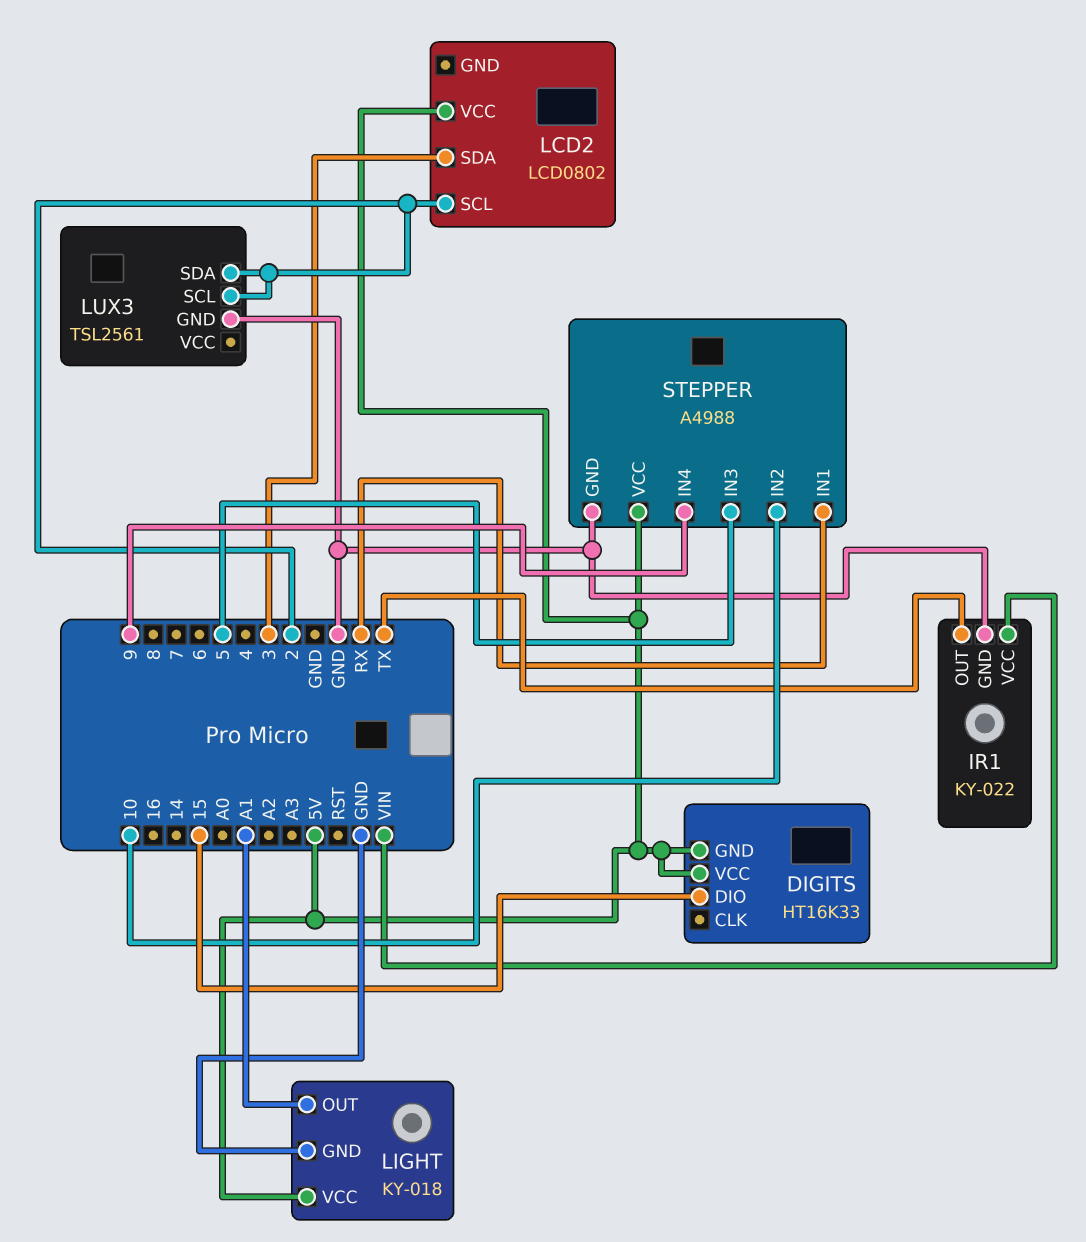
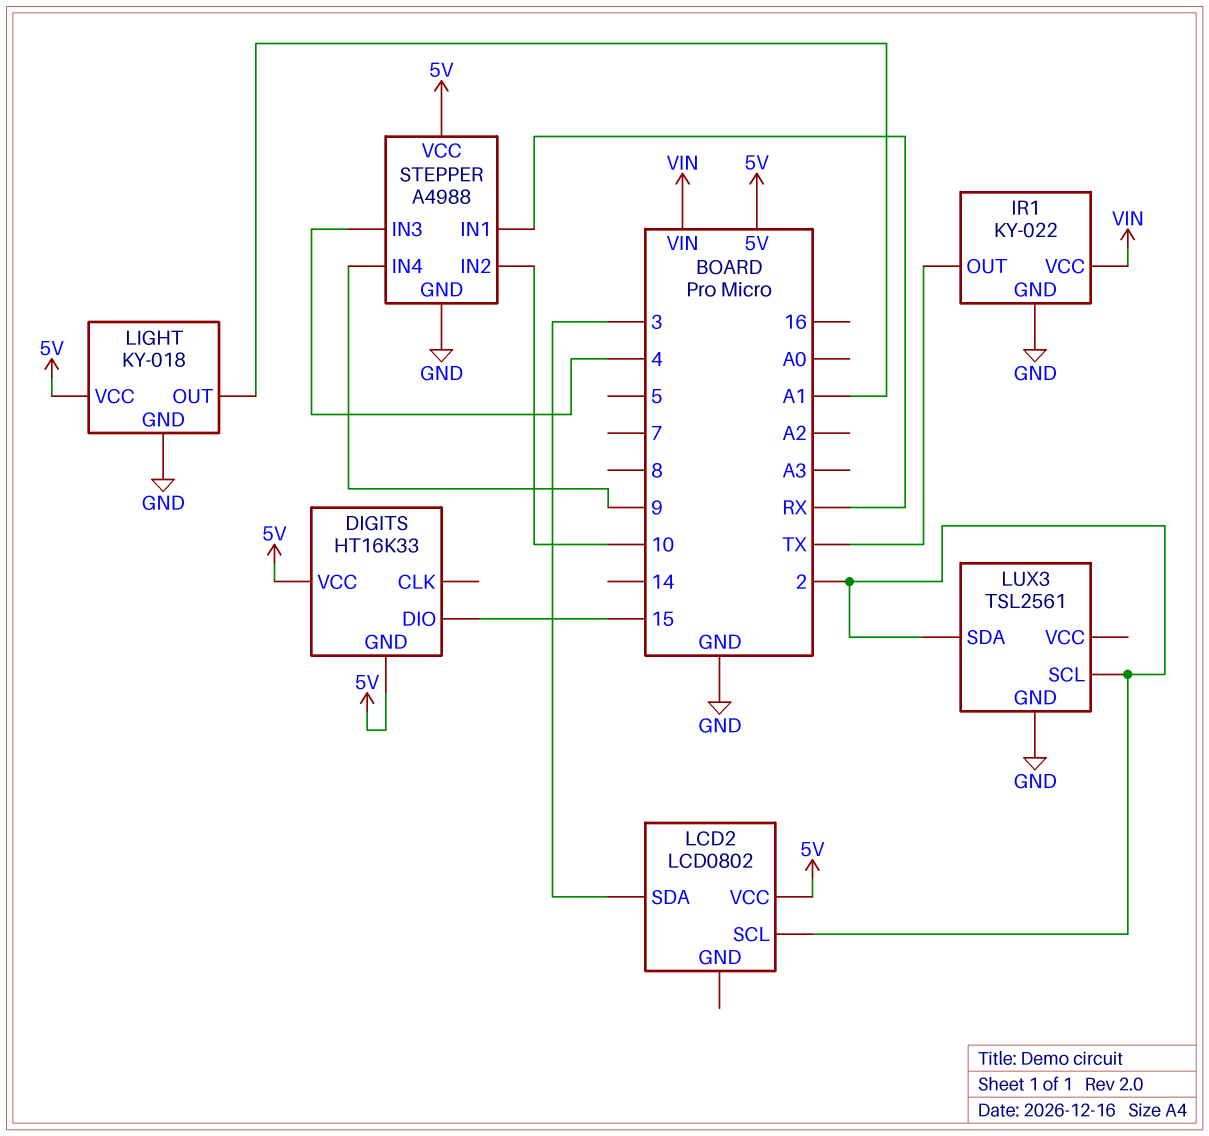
STEPPER pin IN3: 5 -> 4

